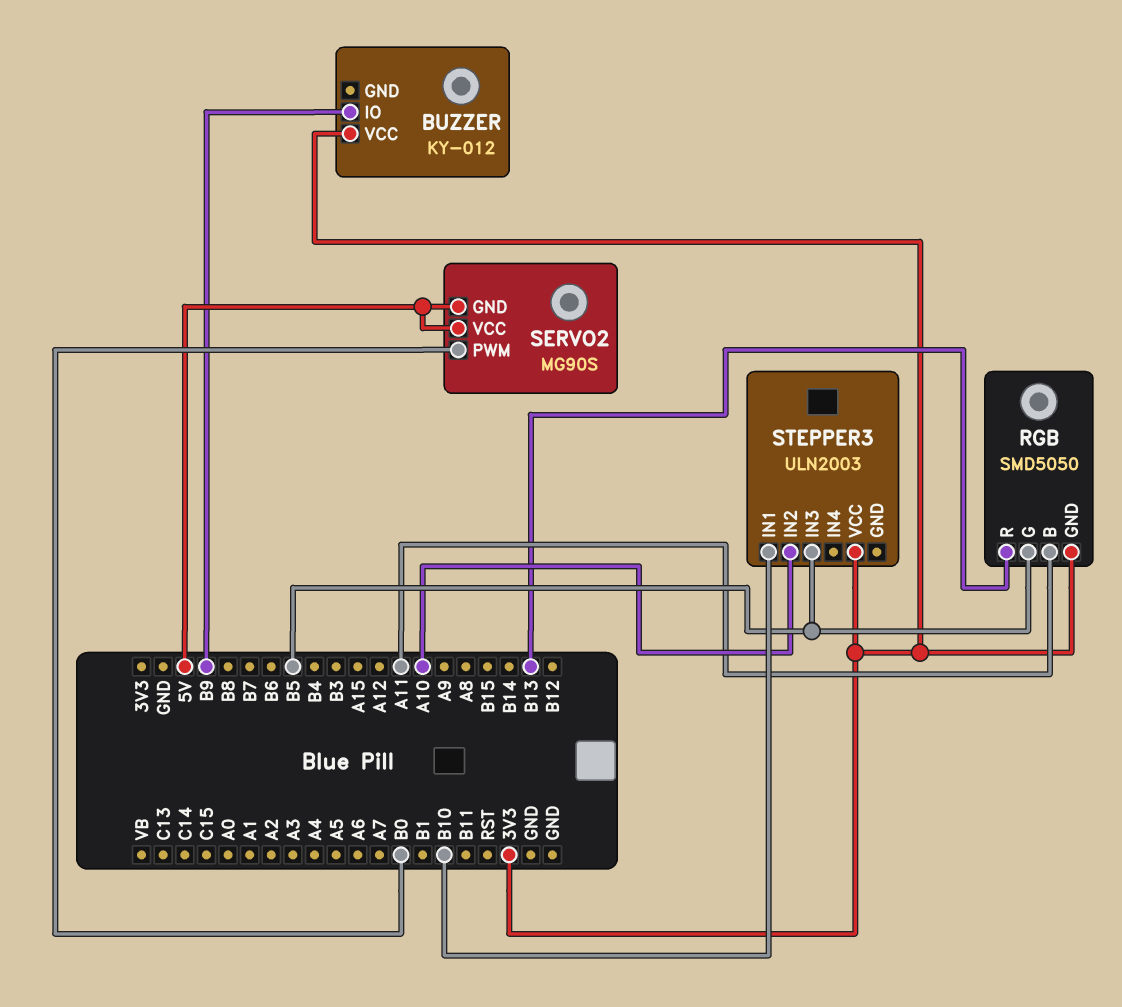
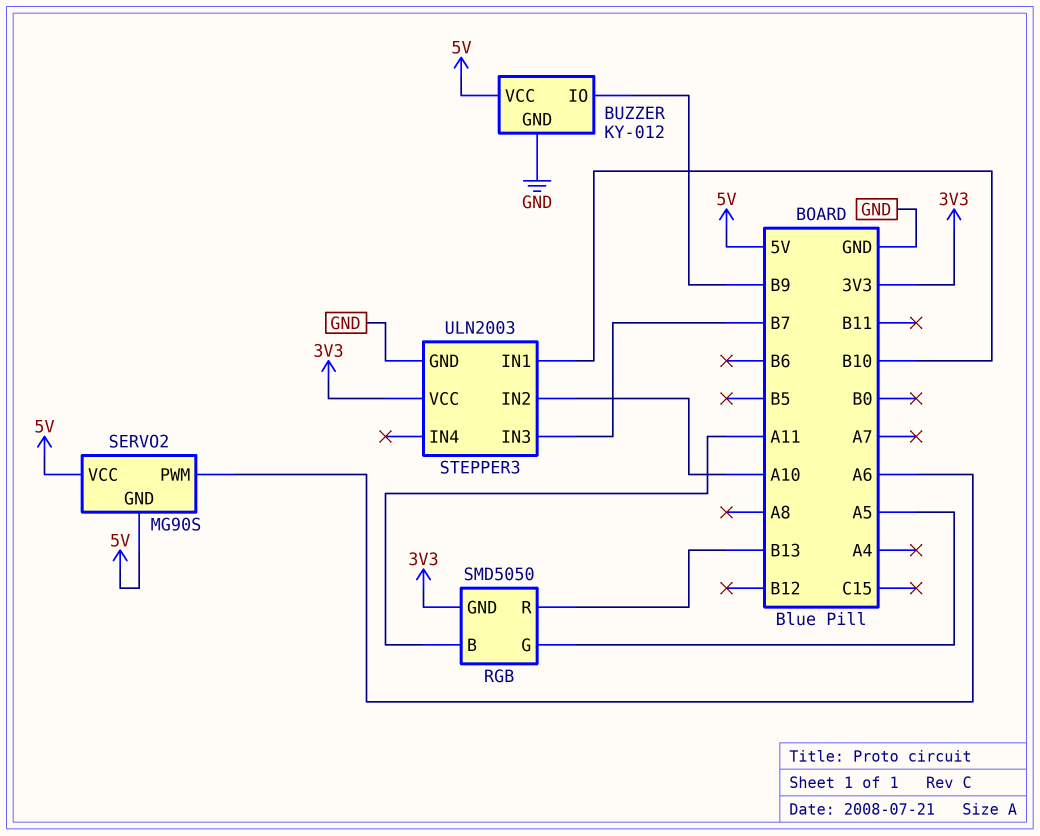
BUZZER pin GND: none -> GND
BUZZER pin VCC: 3V3 -> 5V
RGB pin G: B5 -> A5
SERVO2 pin PWM: B0 -> A6
STEPPER3 pin GND: none -> GND
STEPPER3 pin IN3: B5 -> B7

